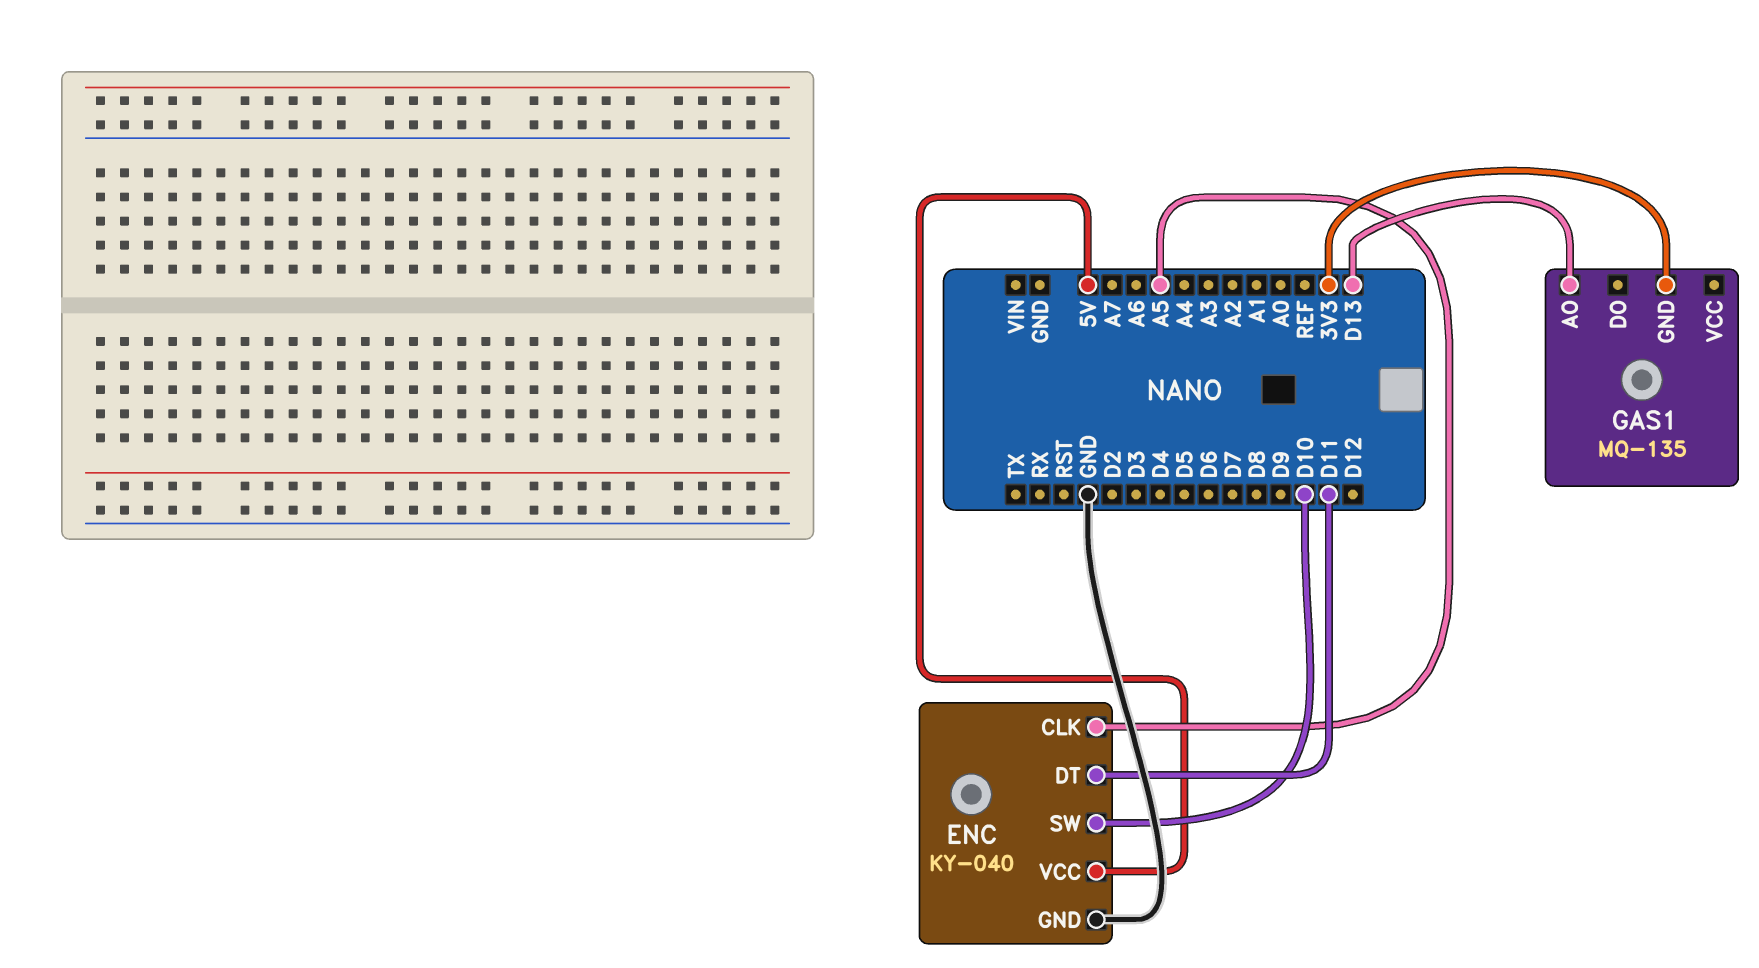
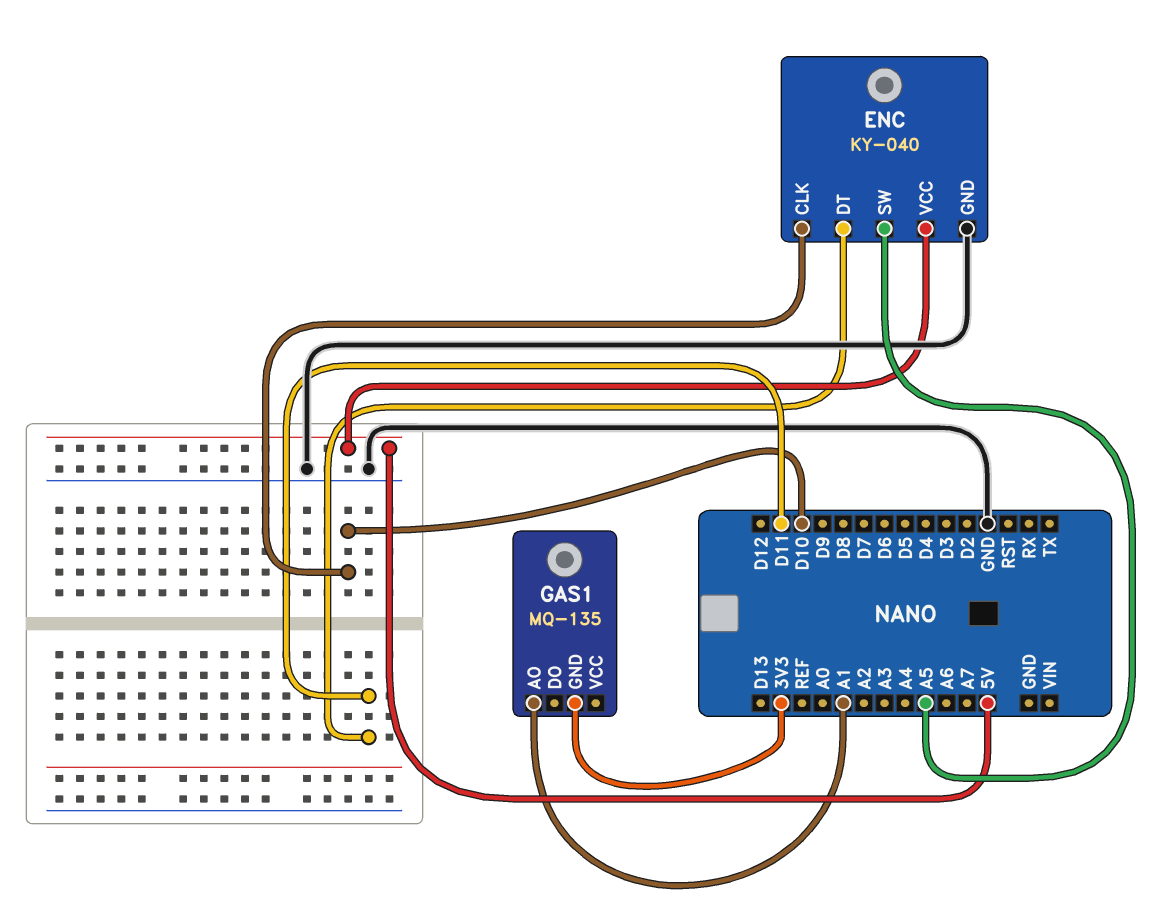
ENC pin CLK: A5 -> D10
ENC pin SW: D10 -> A5
GAS1 pin AO: D13 -> A1

